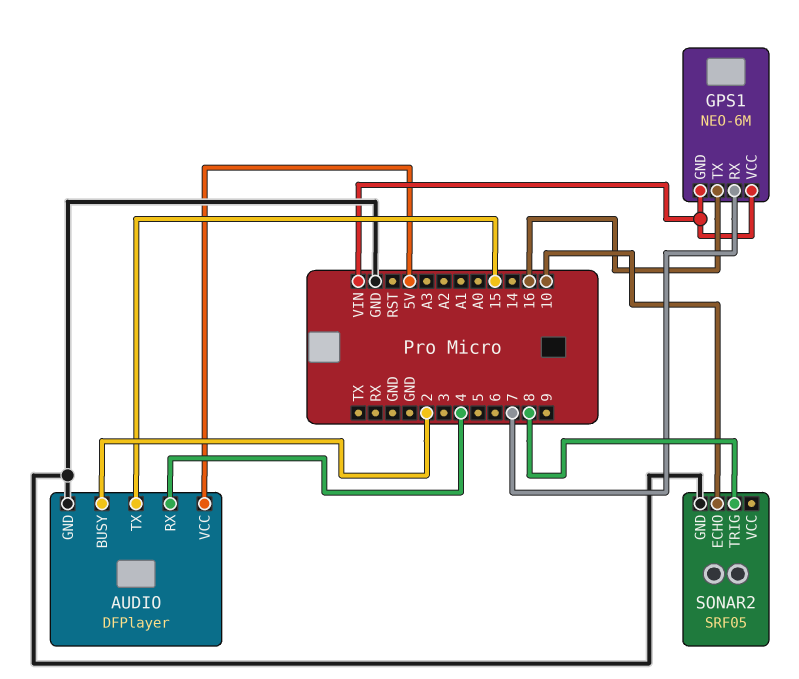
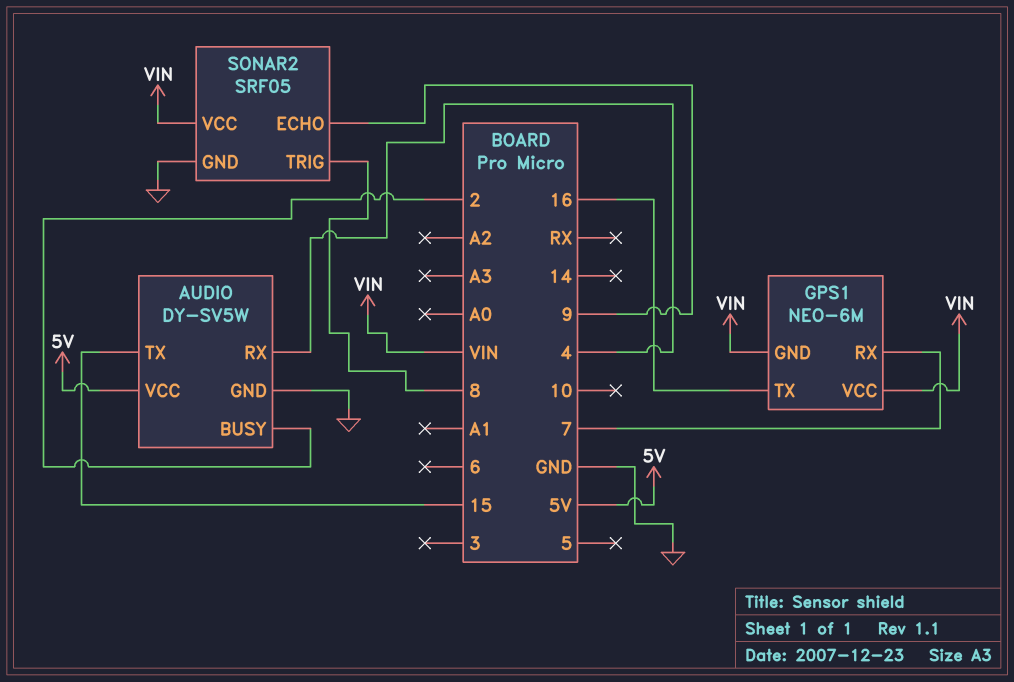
AUDIO: DFPlayer -> DY-SV5W
SONAR2 pin ECHO: 10 -> 9
SONAR2 pin VCC: none -> VIN

